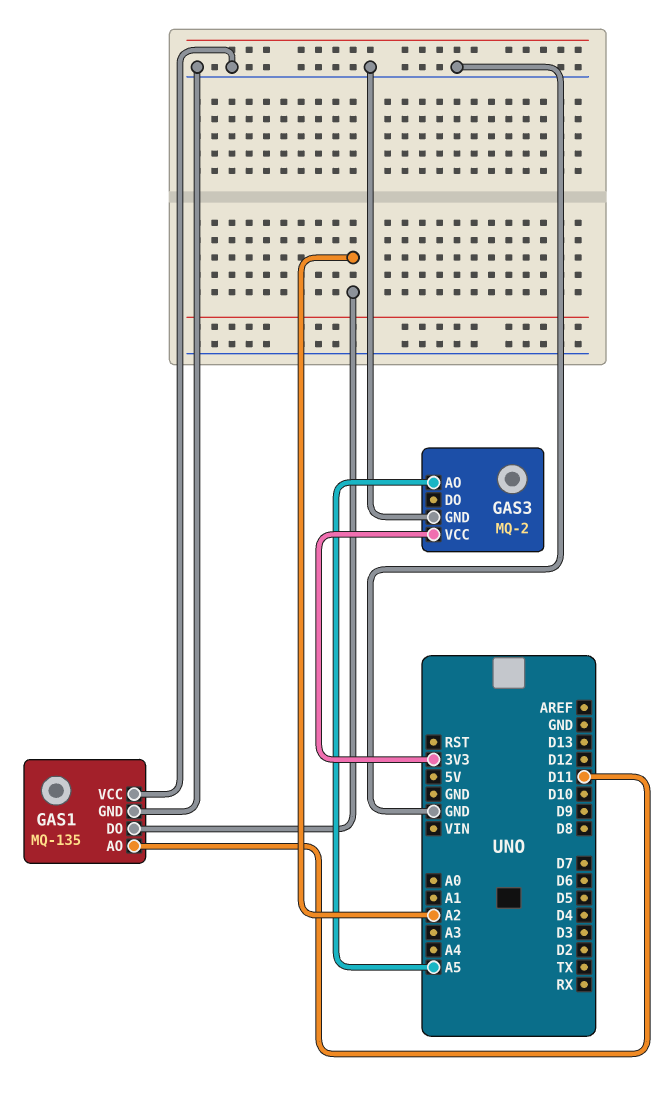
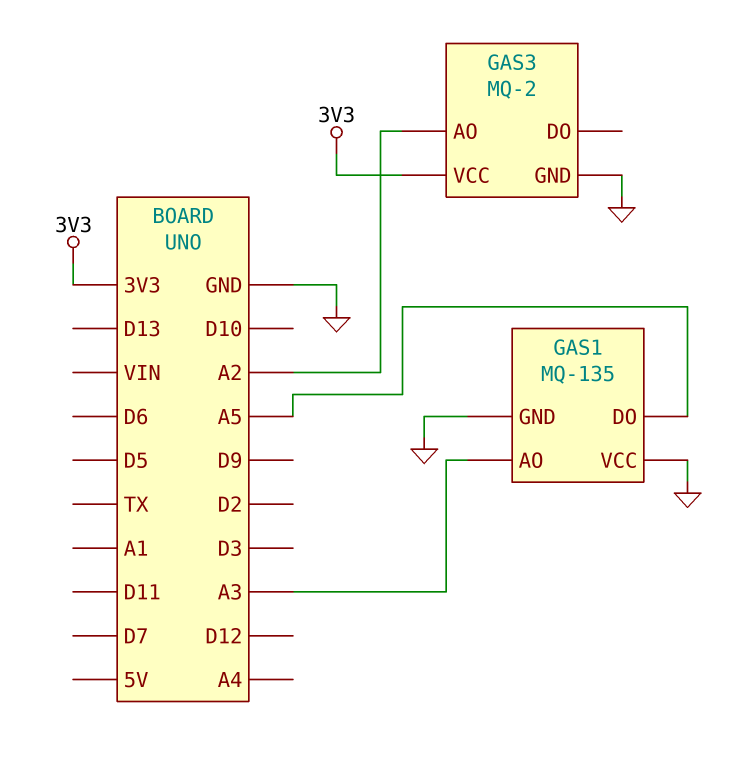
GAS1 pin AO: D11 -> A3
GAS1 pin DO: A2 -> A5
GAS3 pin AO: A5 -> A2

